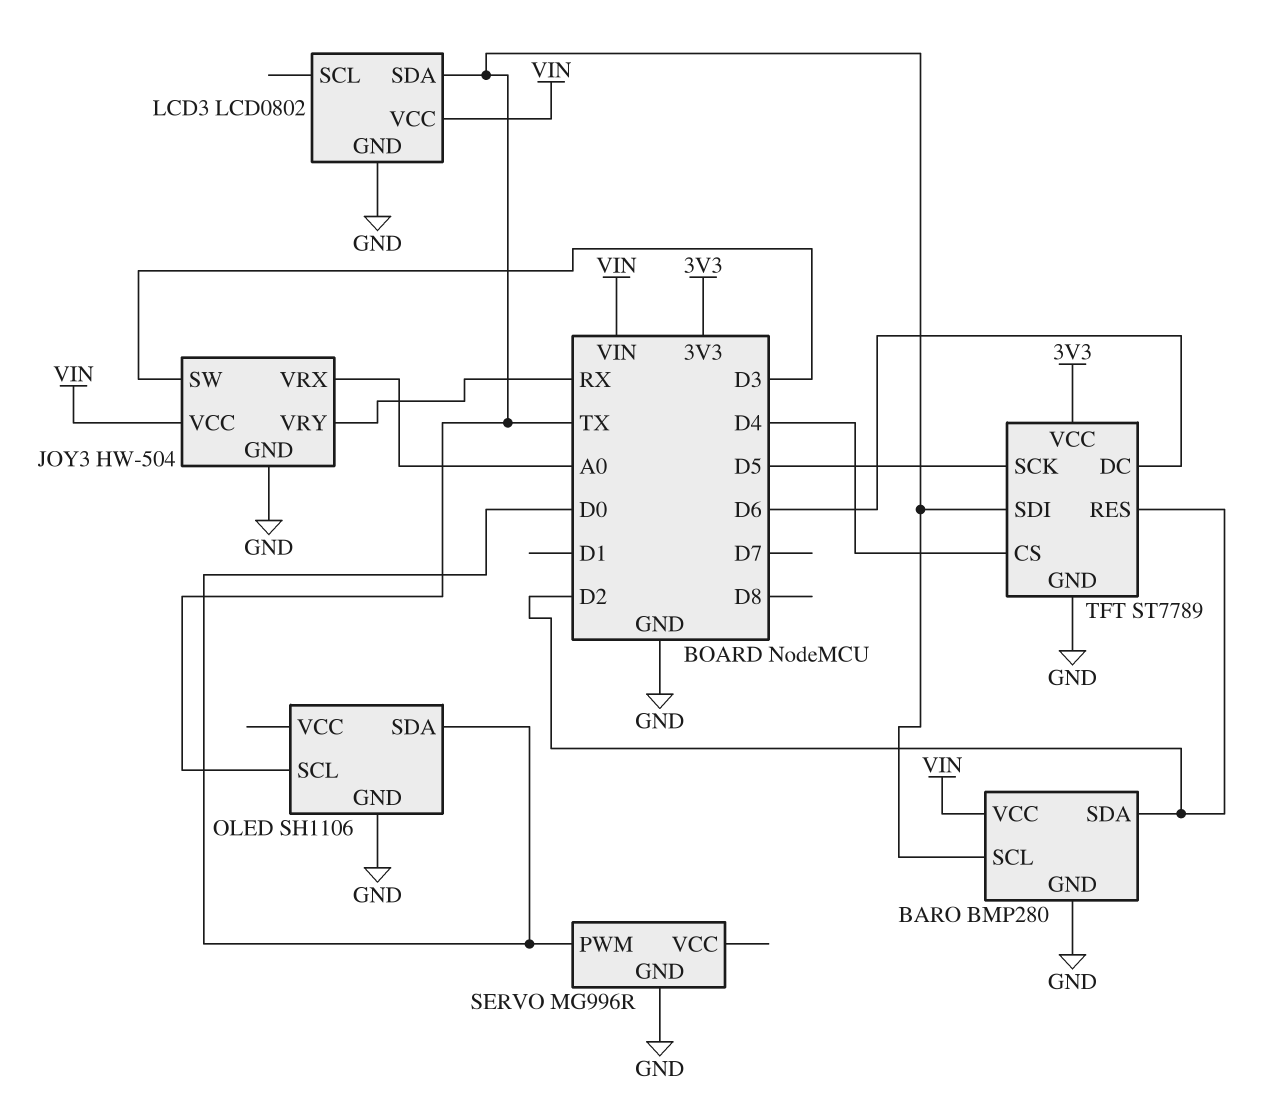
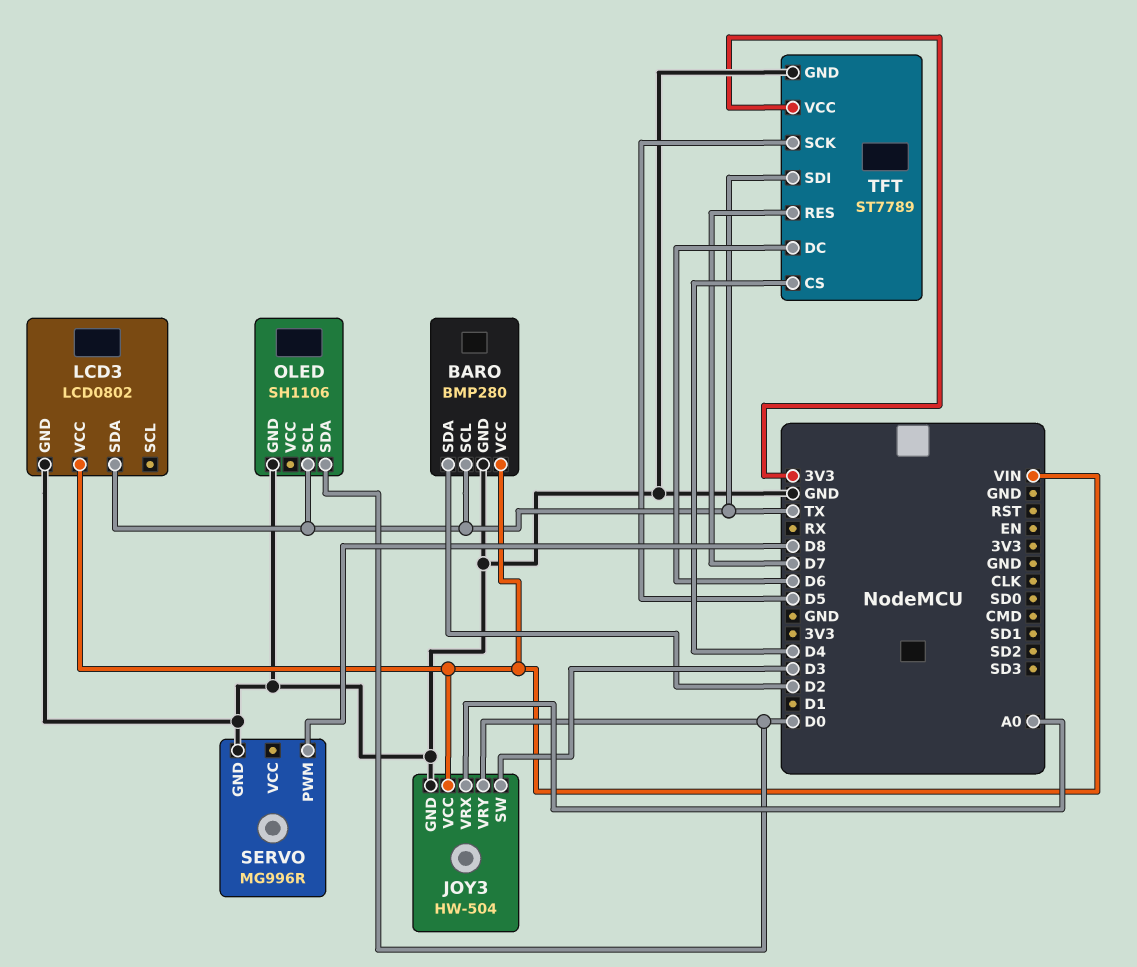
JOY3 pin VRY: RX -> D0
SERVO pin PWM: D0 -> D8
TFT pin RES: D2 -> D7

